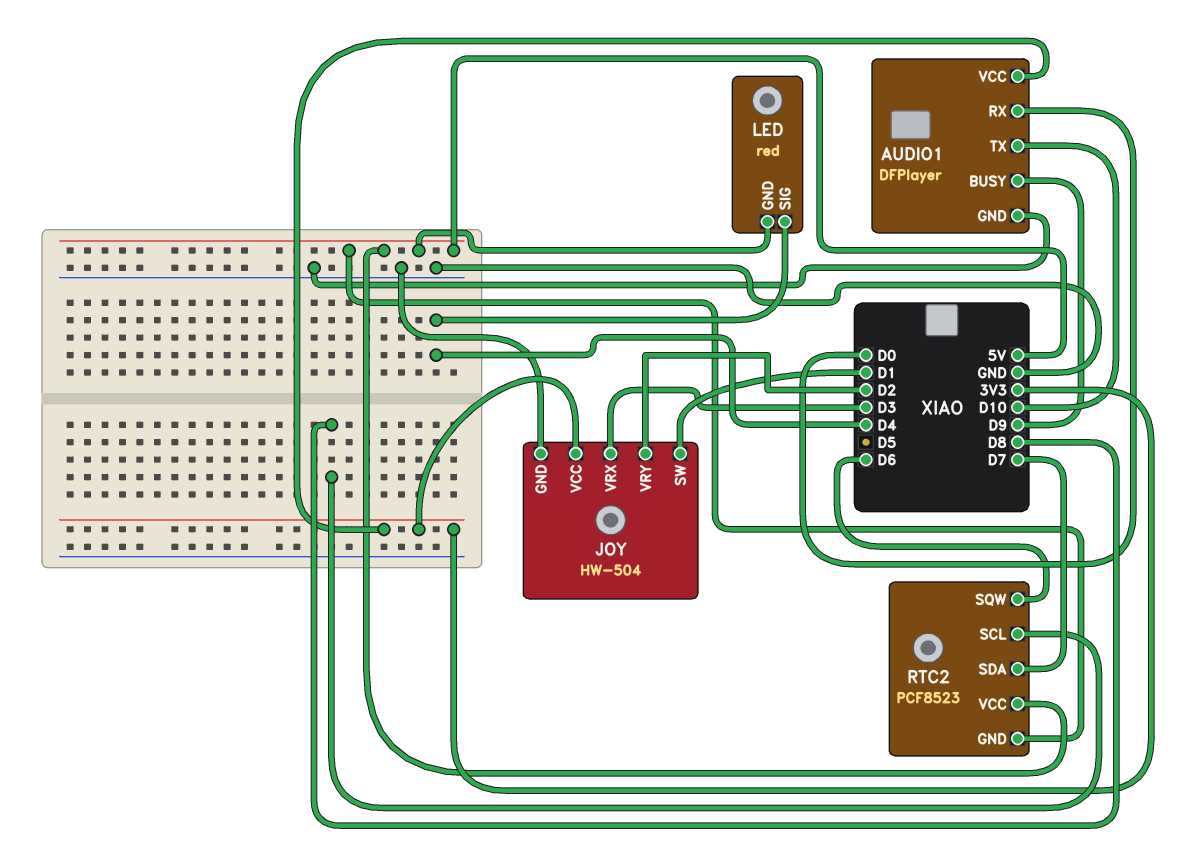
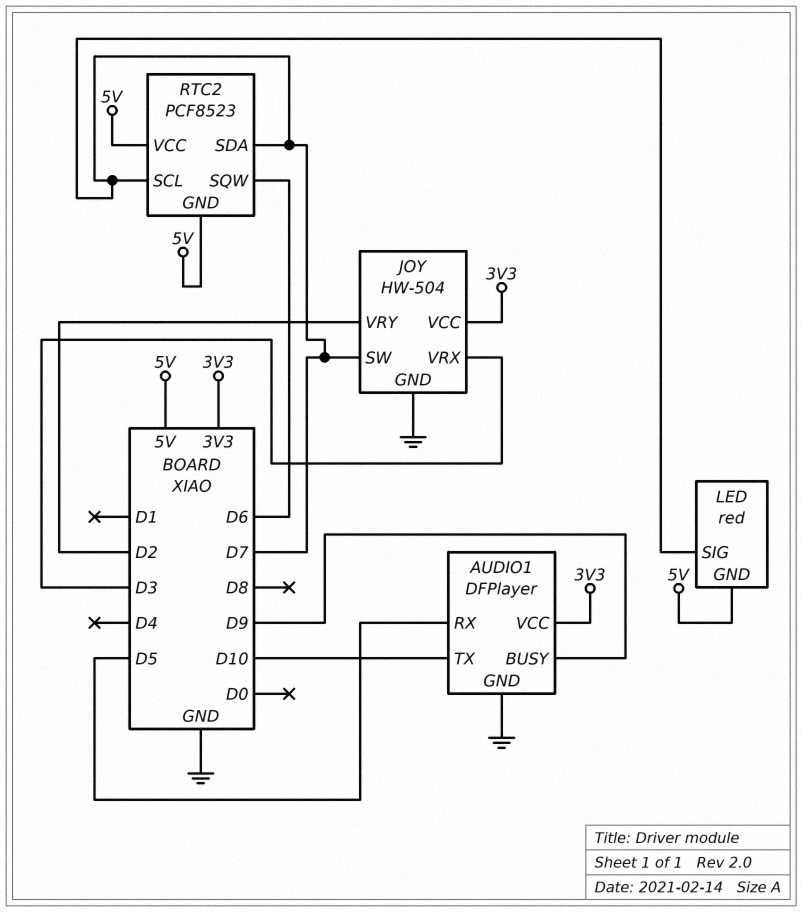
AUDIO1 pin RX: D0 -> D5
JOY pin SW: D1 -> D7
LED pin SIG: D4 -> D7
RTC2 pin SCL: D8 -> D7

